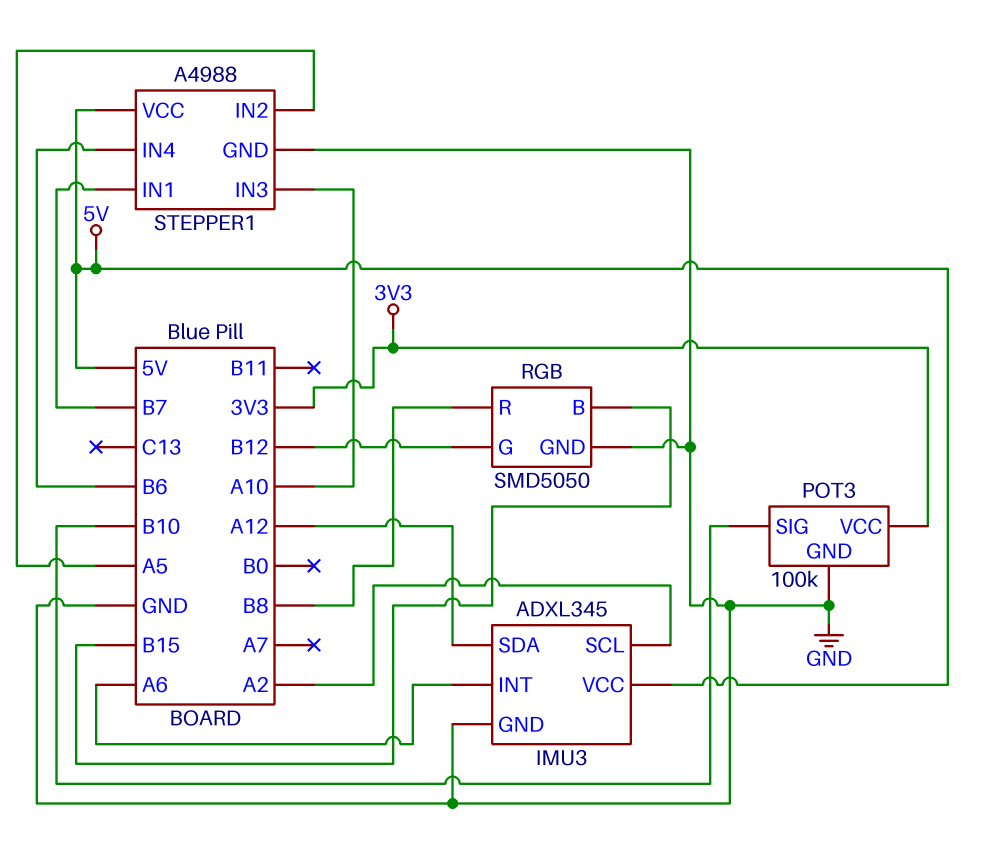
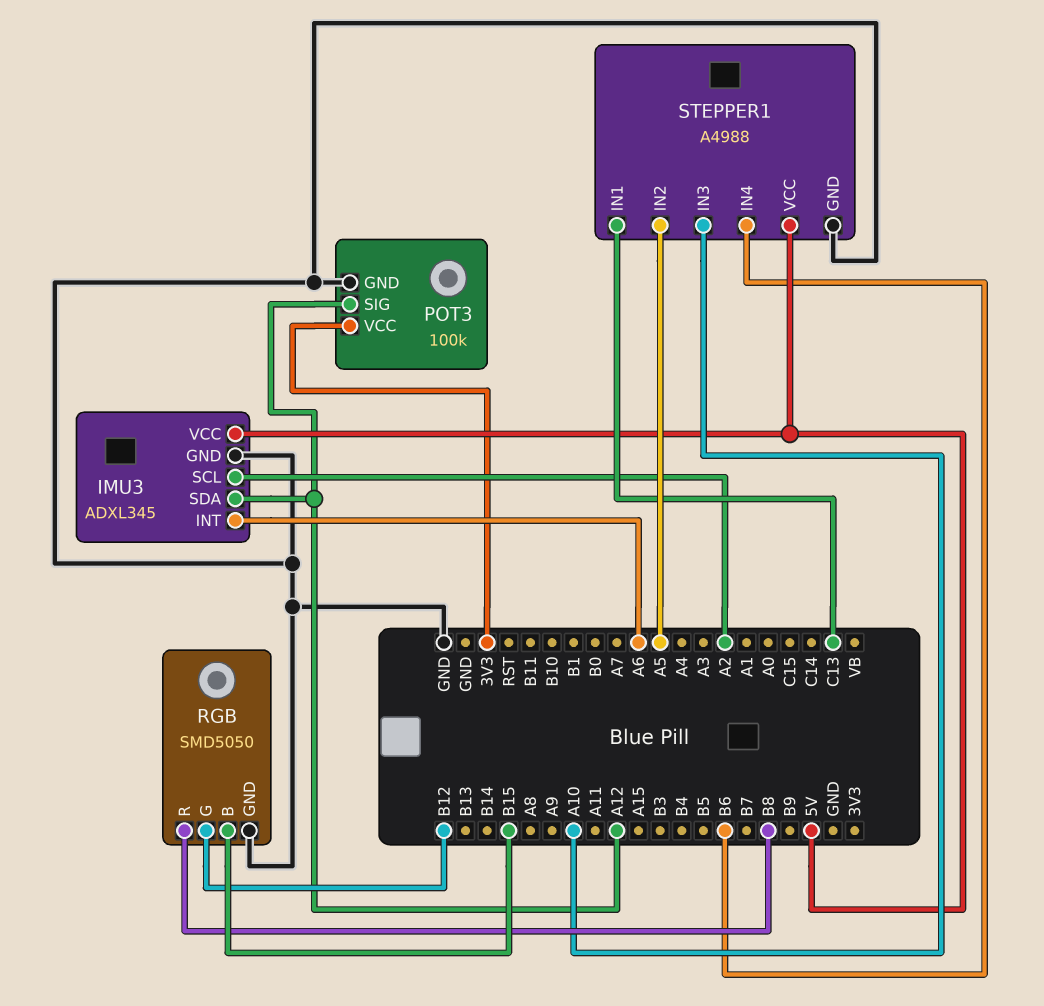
POT3 pin SIG: B10 -> A12
STEPPER1 pin IN1: B7 -> C13

